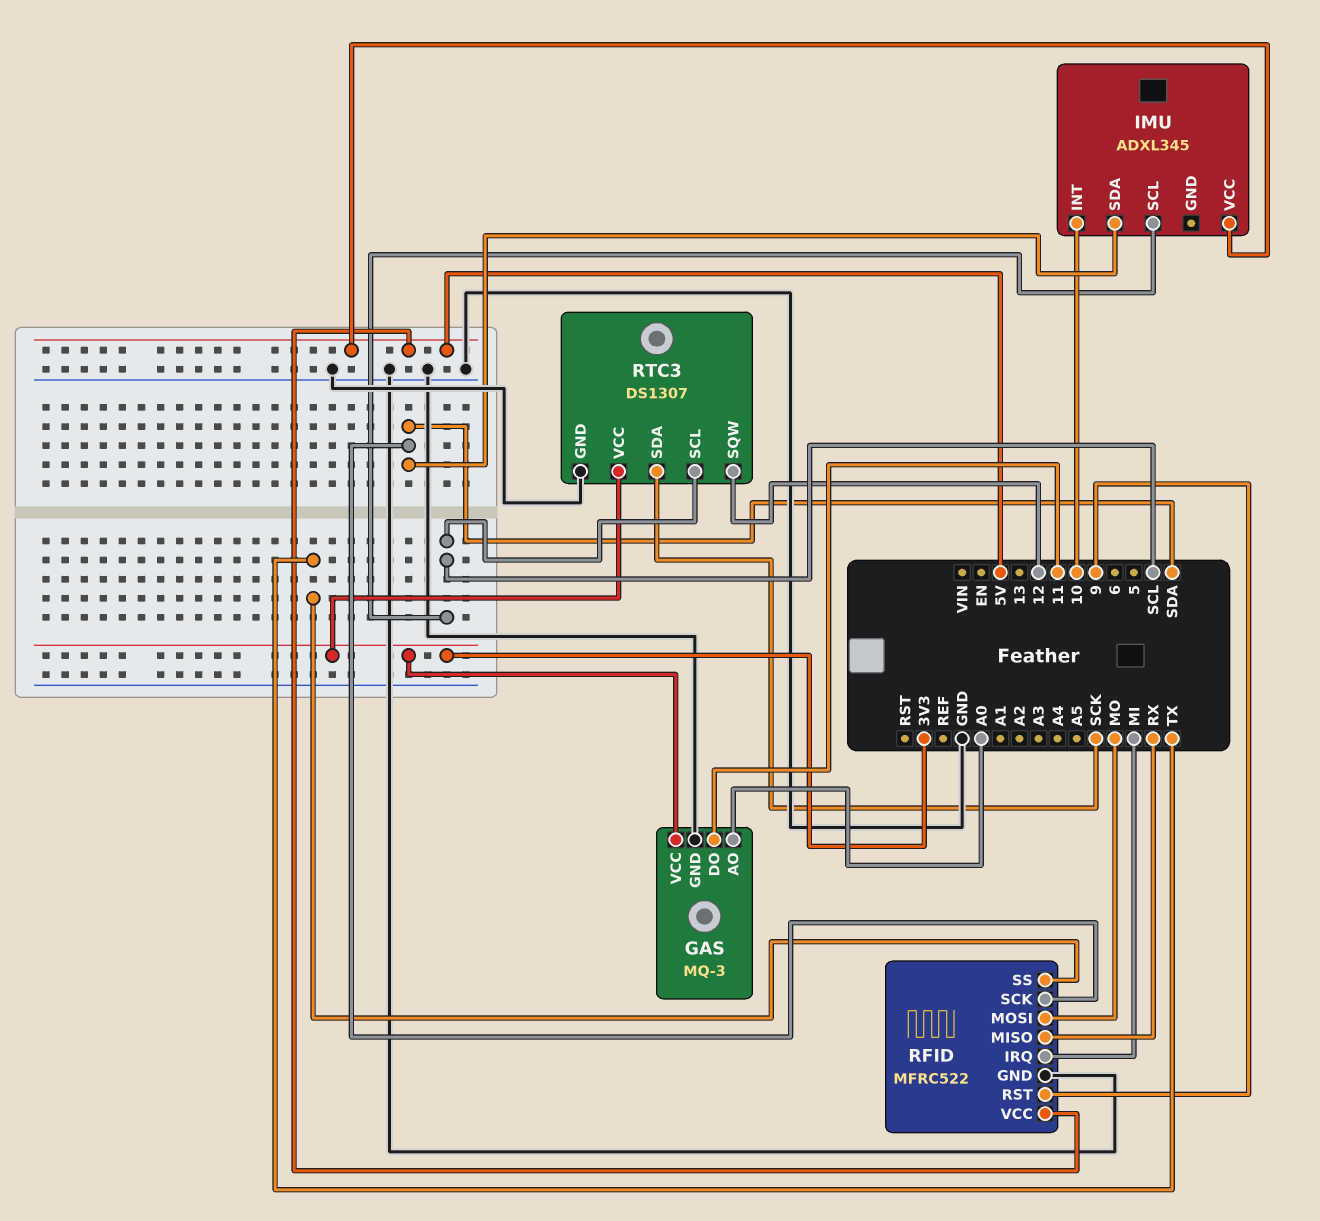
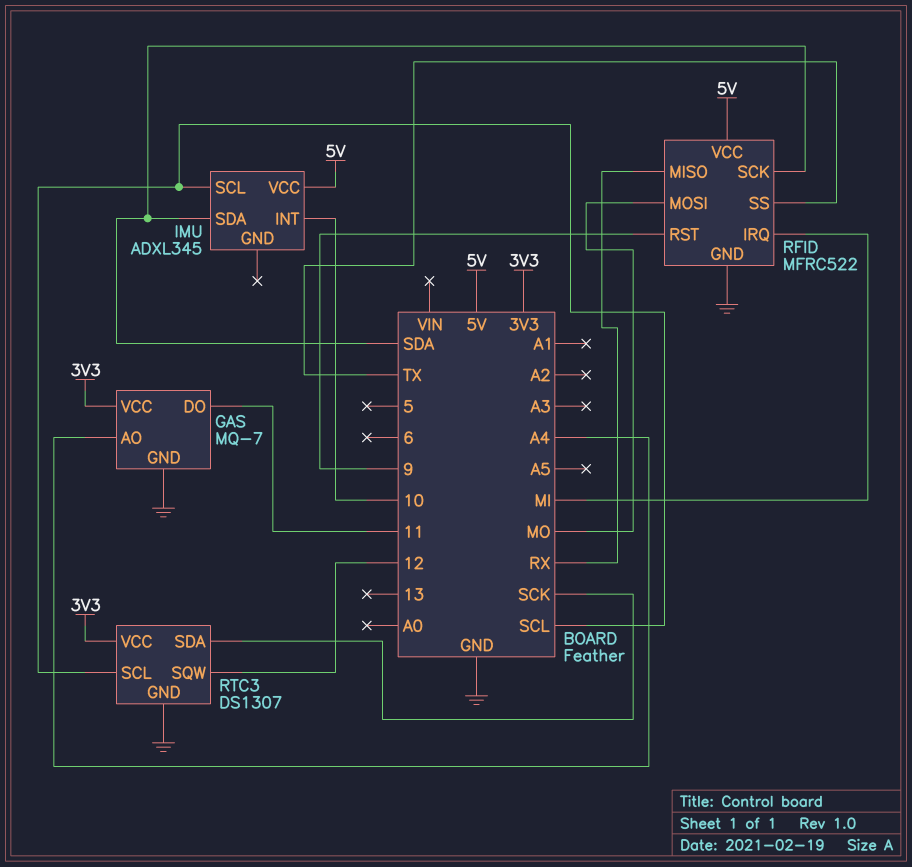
GAS: MQ-3 -> MQ-7
GAS pin AO: A0 -> A4

